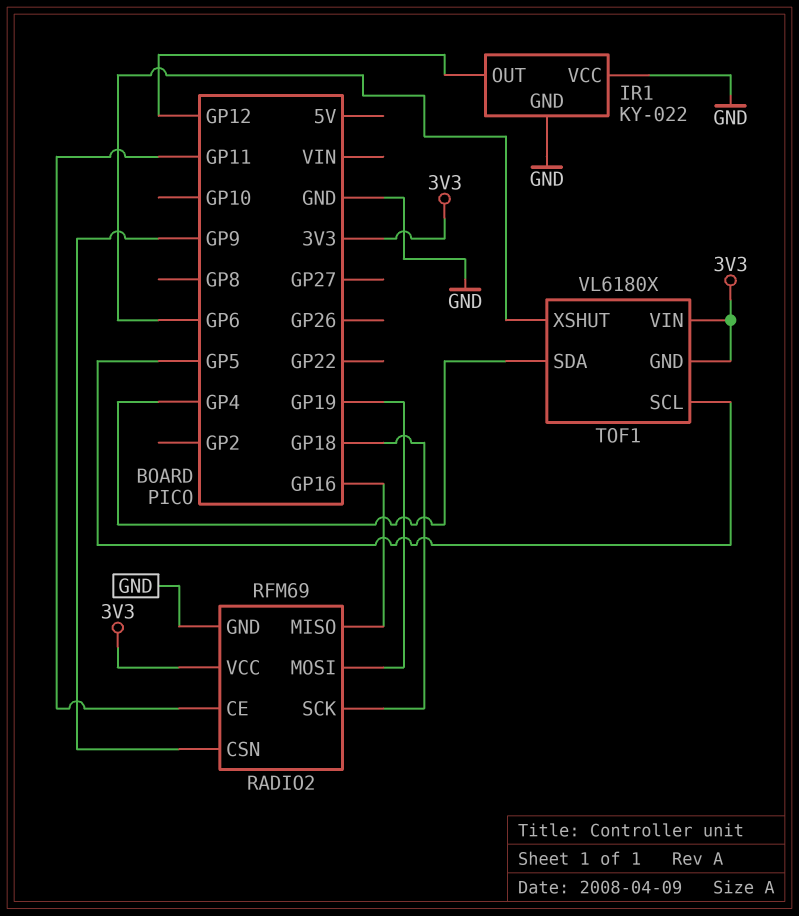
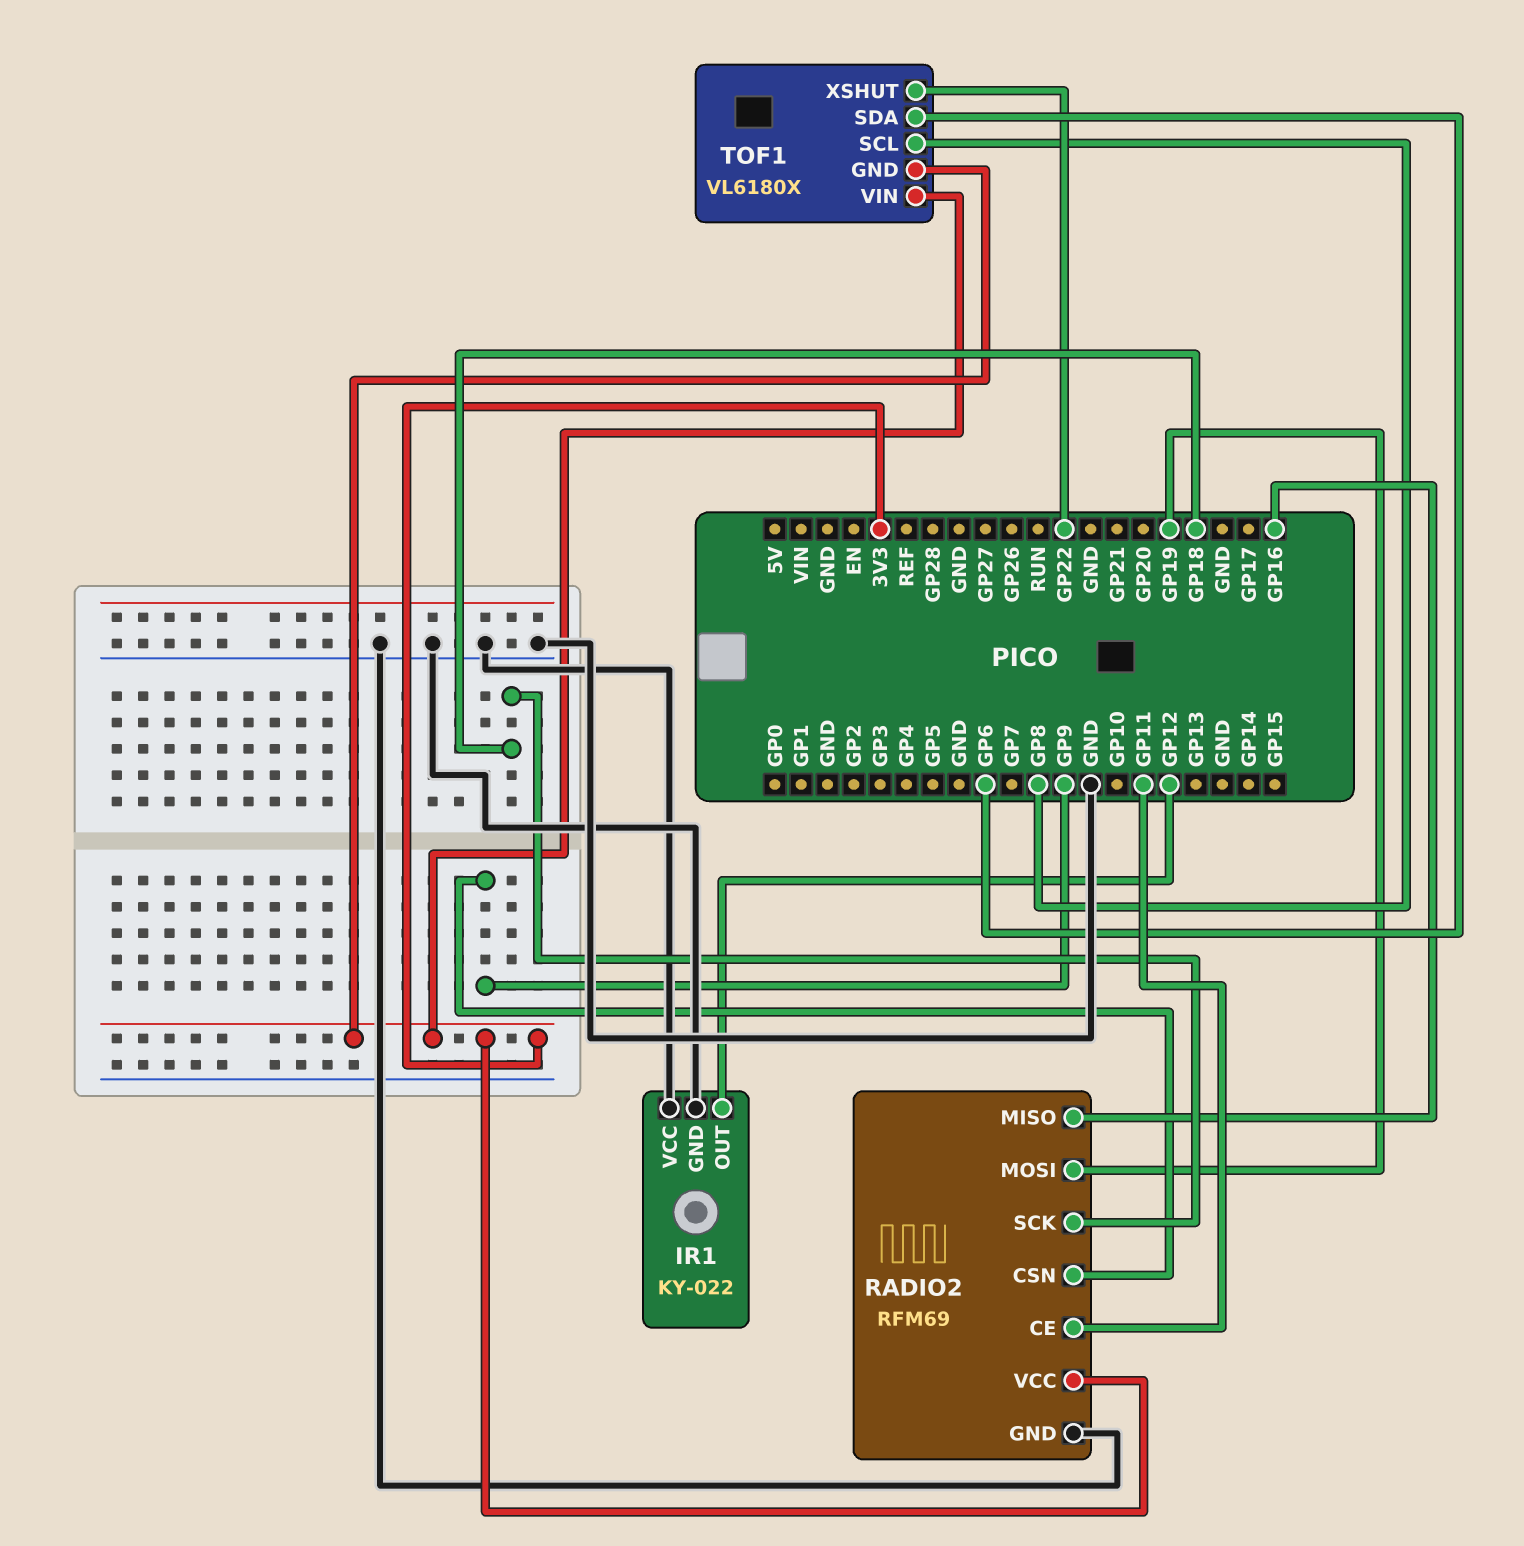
TOF1 pin SCL: GP5 -> GP8
TOF1 pin SDA: GP4 -> GP6
TOF1 pin XSHUT: GP6 -> GP22

